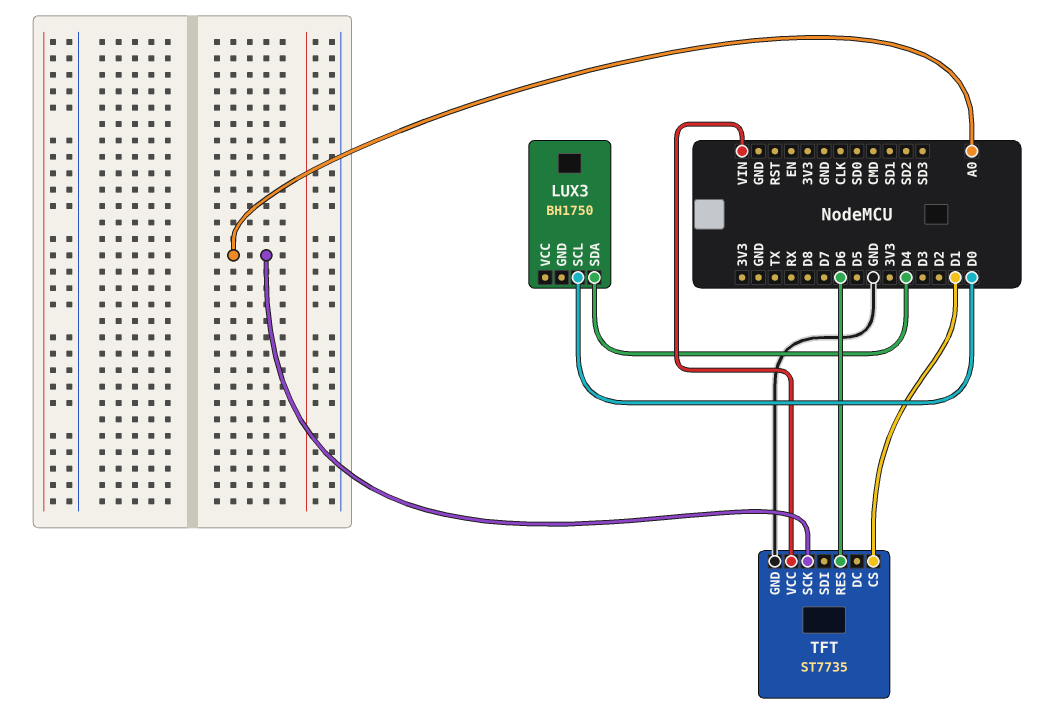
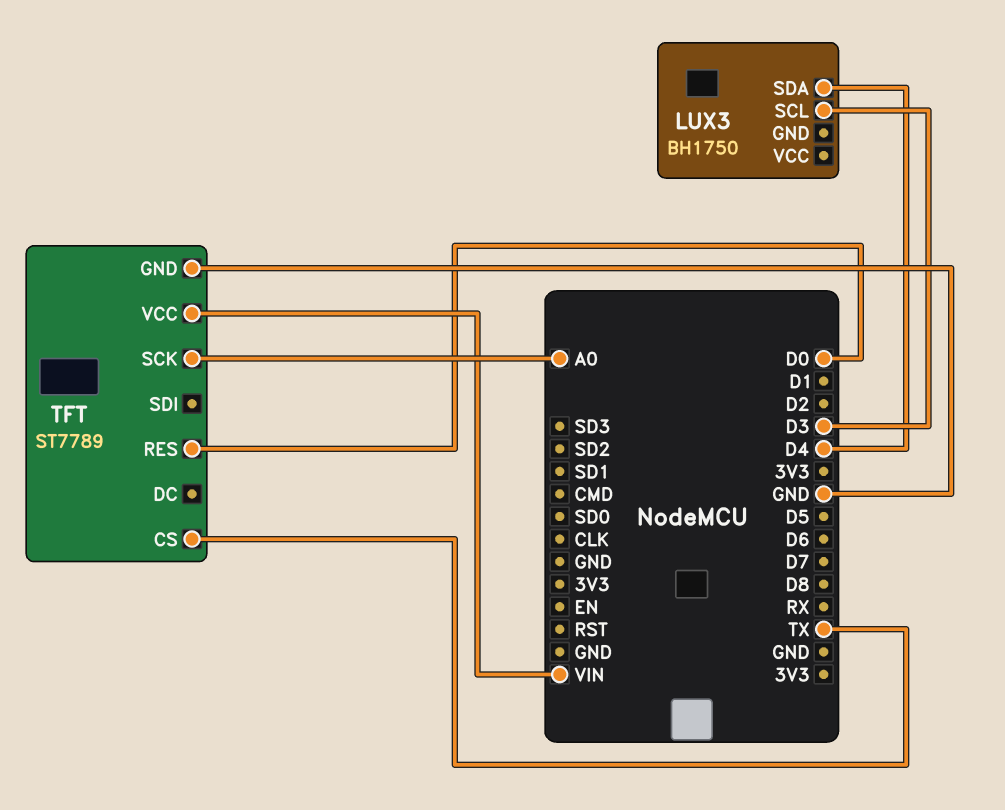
LUX3 pin SCL: D0 -> D3
TFT: ST7735 -> ST7789
TFT pin CS: D1 -> TX
TFT pin RES: D6 -> D0

